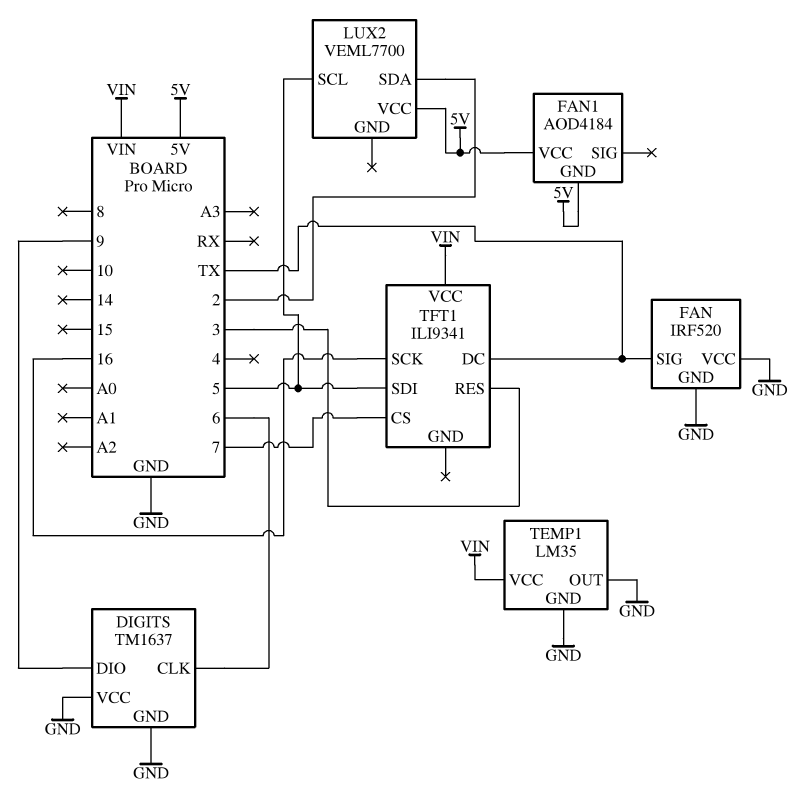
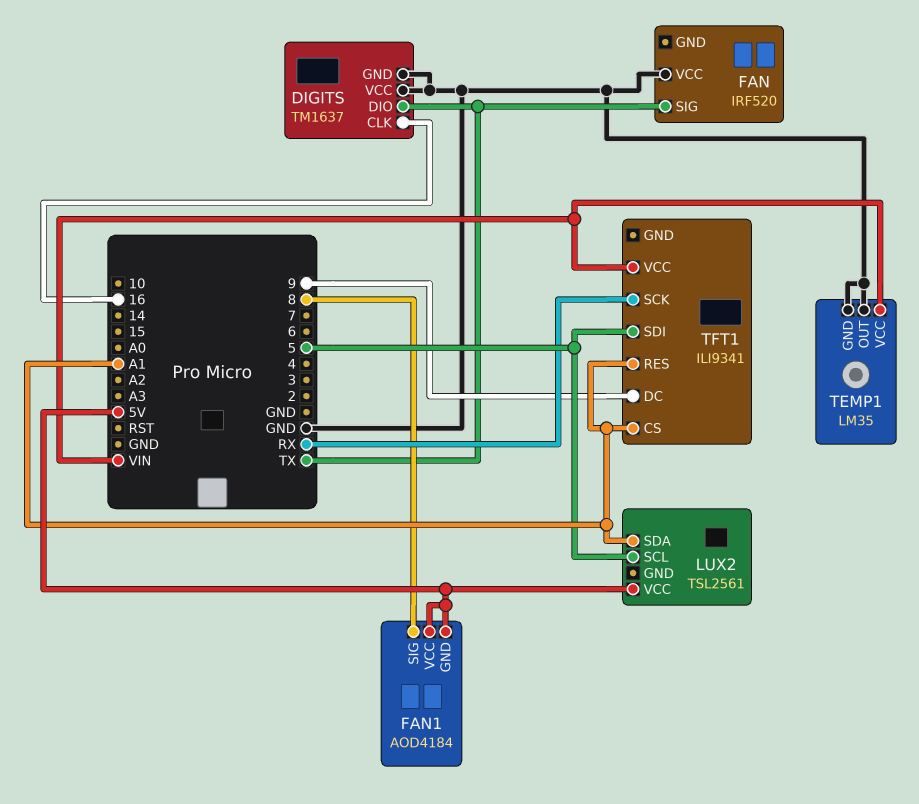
DIGITS pin CLK: 6 -> 16
DIGITS pin DIO: 9 -> TX
FAN pin GND: GND -> none
FAN1 pin SIG: none -> 8
LUX2: VEML7700 -> TSL2561
LUX2 pin SDA: 2 -> A1
TFT1 pin CS: 7 -> A1
TFT1 pin DC: TX -> 9
TFT1 pin RES: 3 -> A1
TFT1 pin SCK: 16 -> RX

